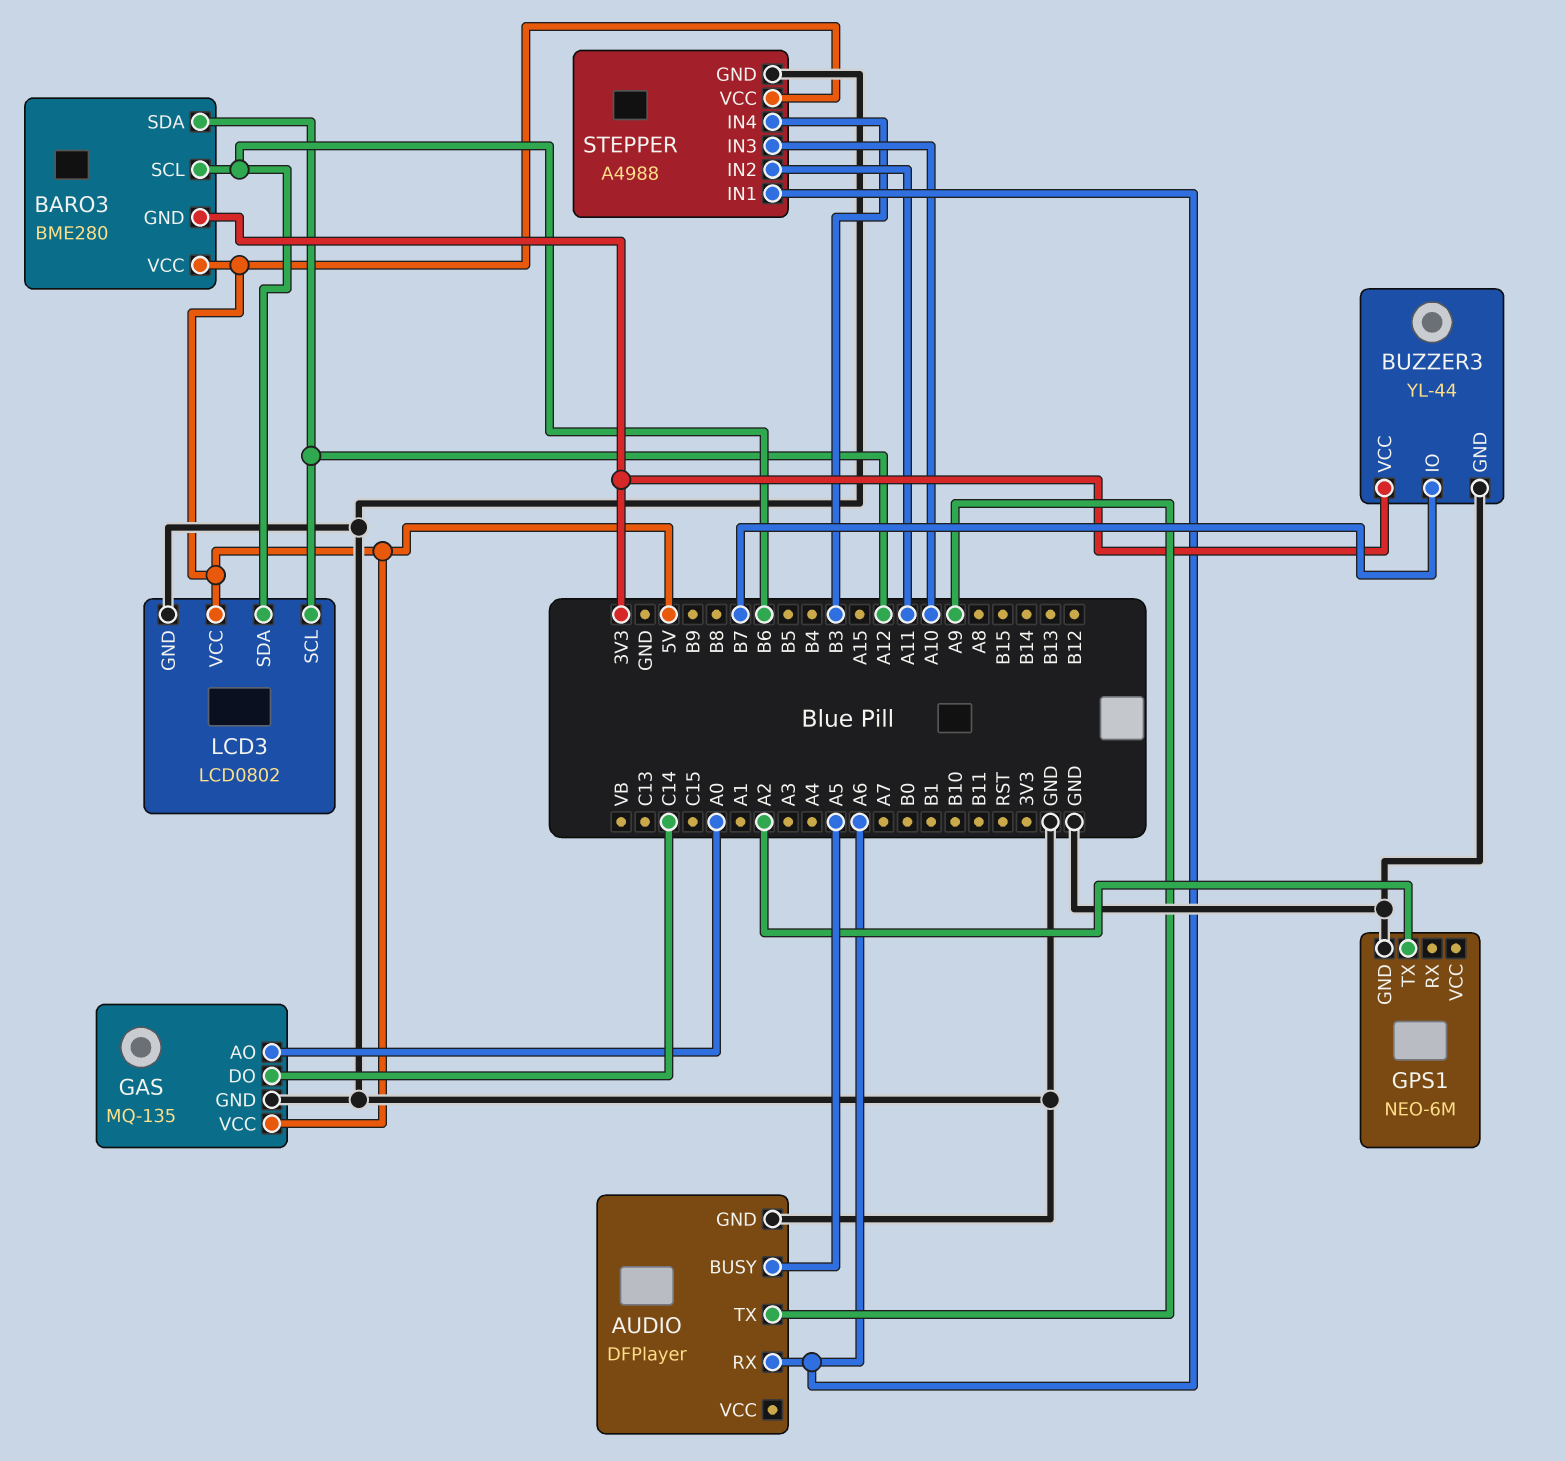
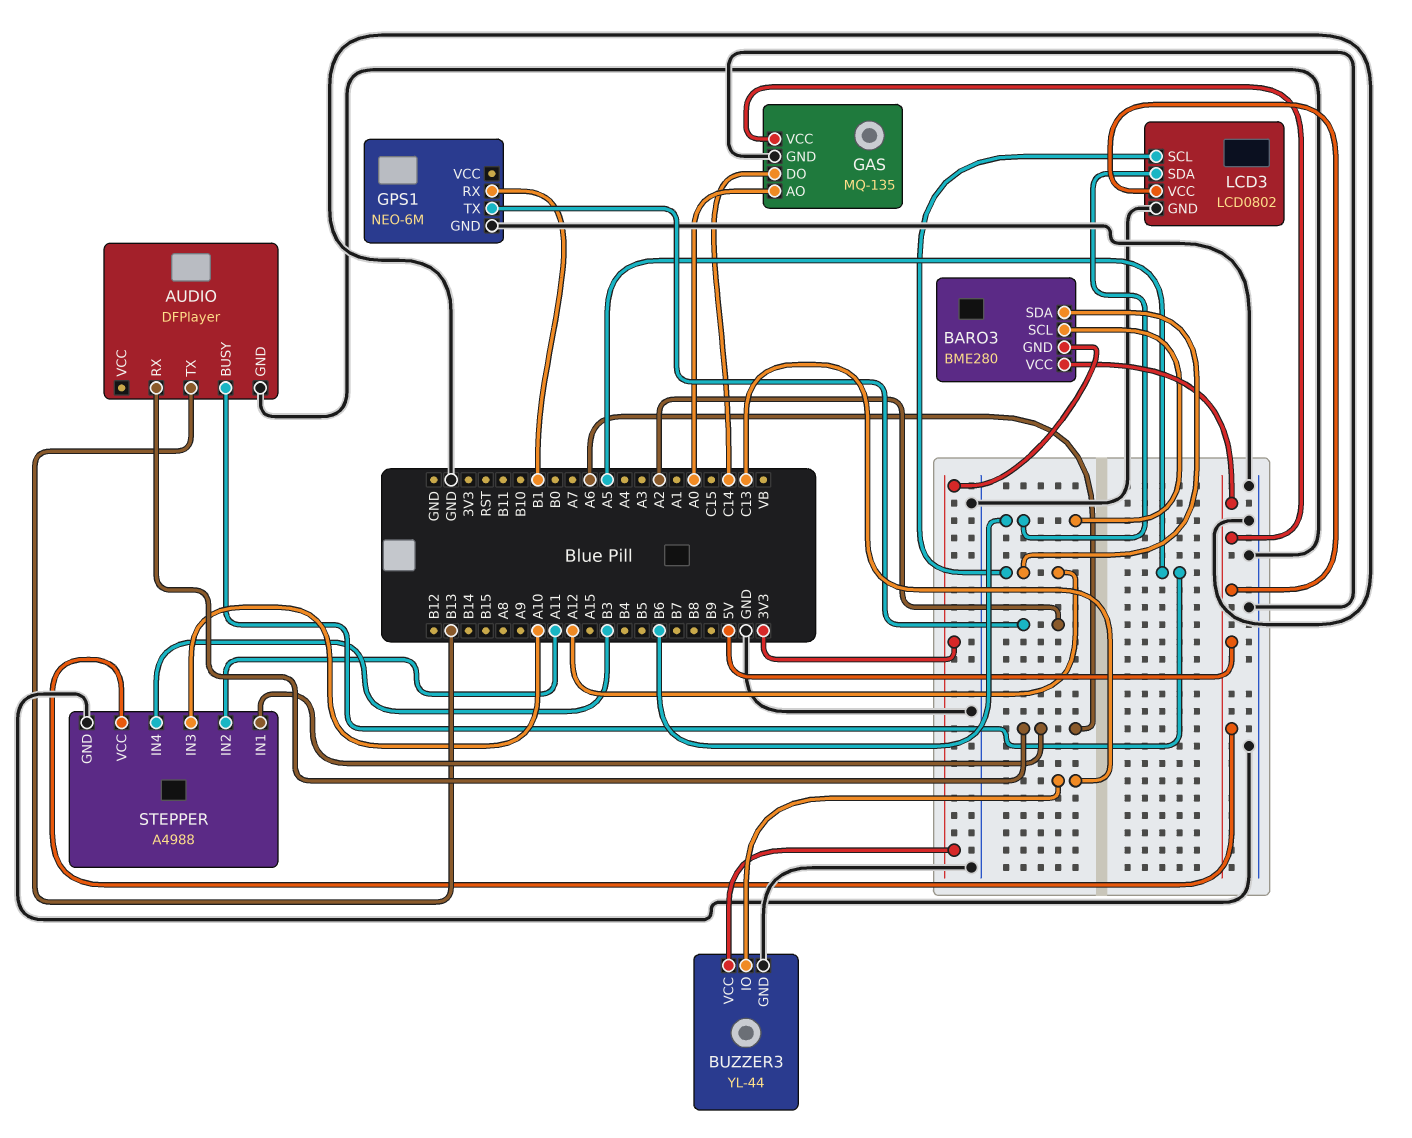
AUDIO pin TX: A9 -> B13
BUZZER3 pin IO: B7 -> C13
GPS1 pin RX: none -> B1

